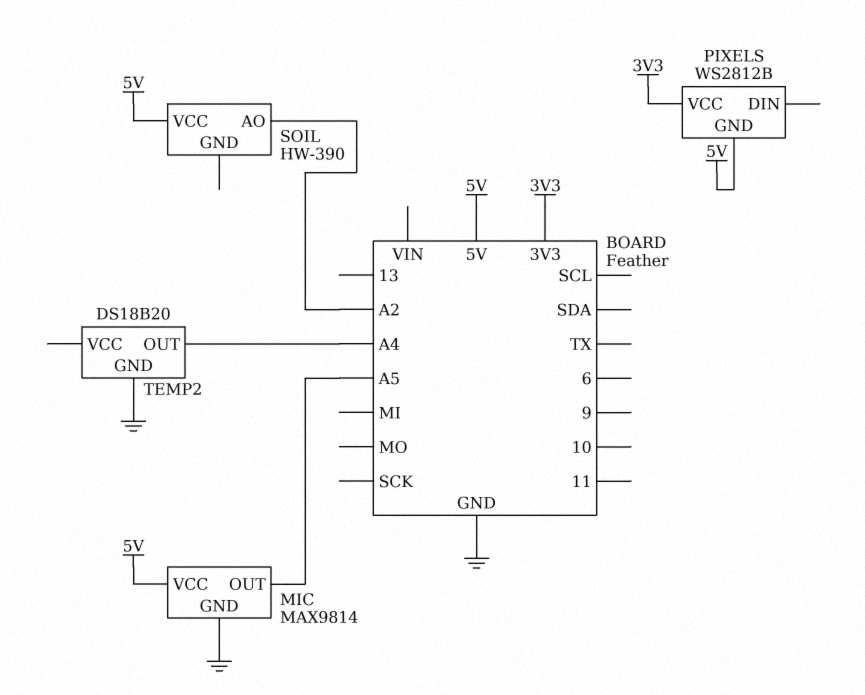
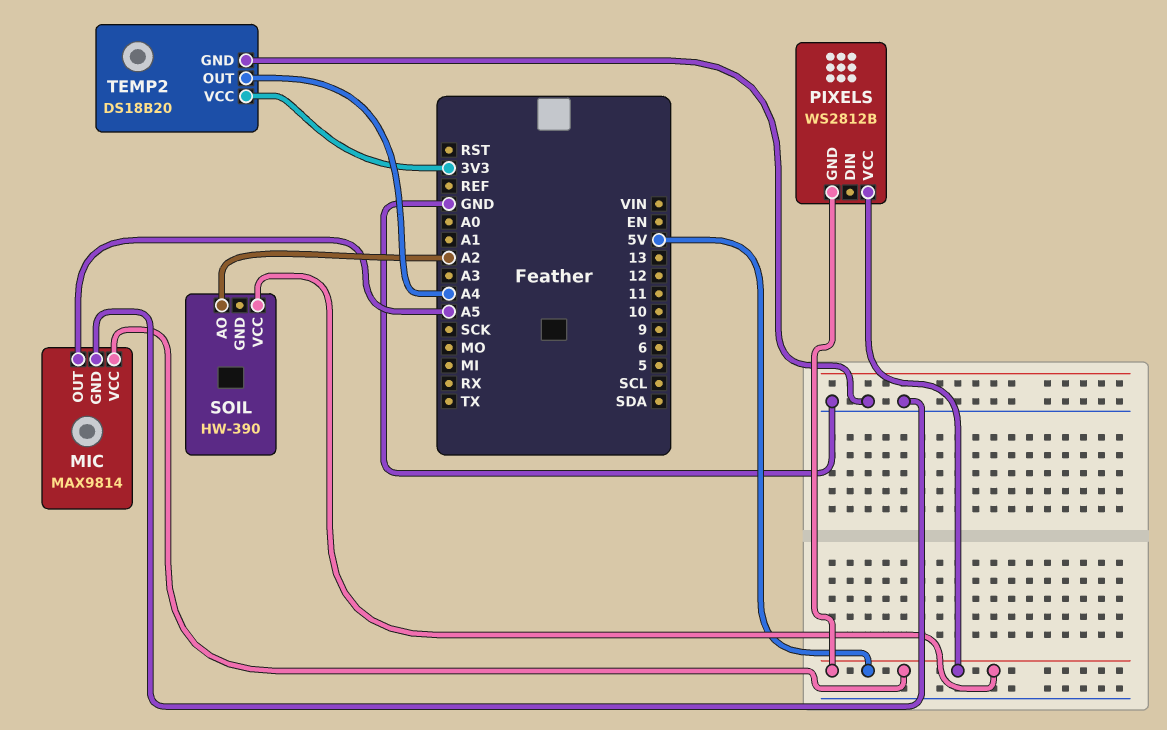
PIXELS pin VCC: 3V3 -> 5V
TEMP2 pin VCC: none -> 3V3

